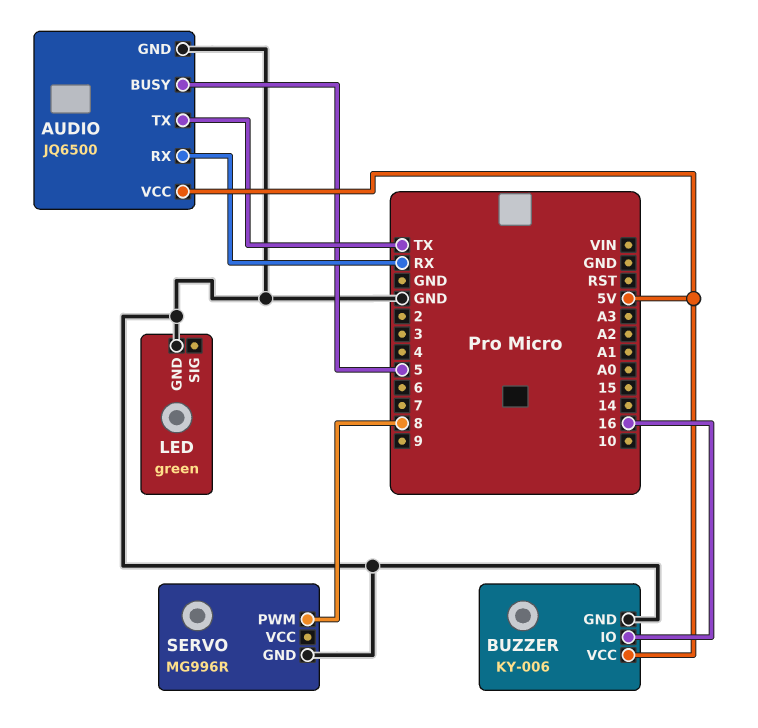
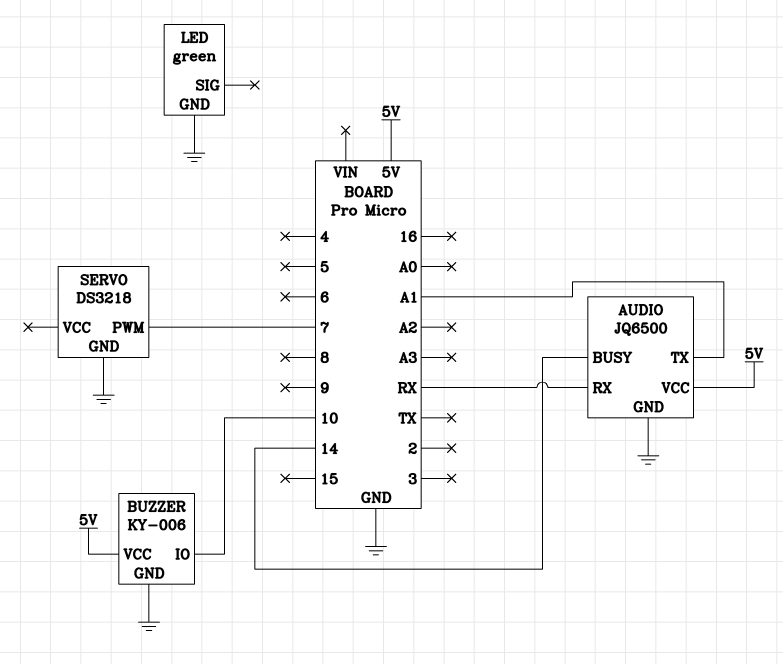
AUDIO pin BUSY: 5 -> 14
AUDIO pin TX: TX -> A1
BUZZER pin IO: 16 -> 10
SERVO: MG996R -> DS3218
SERVO pin PWM: 8 -> 7

